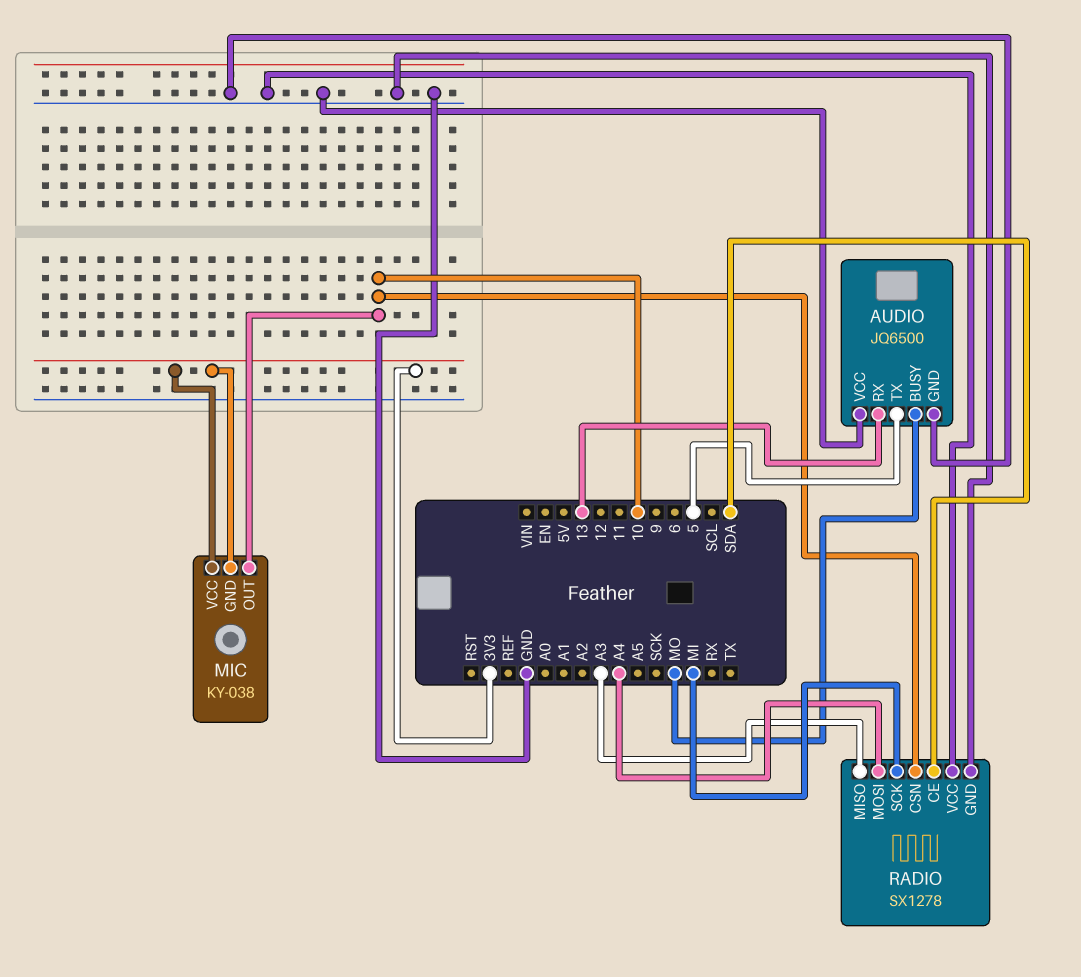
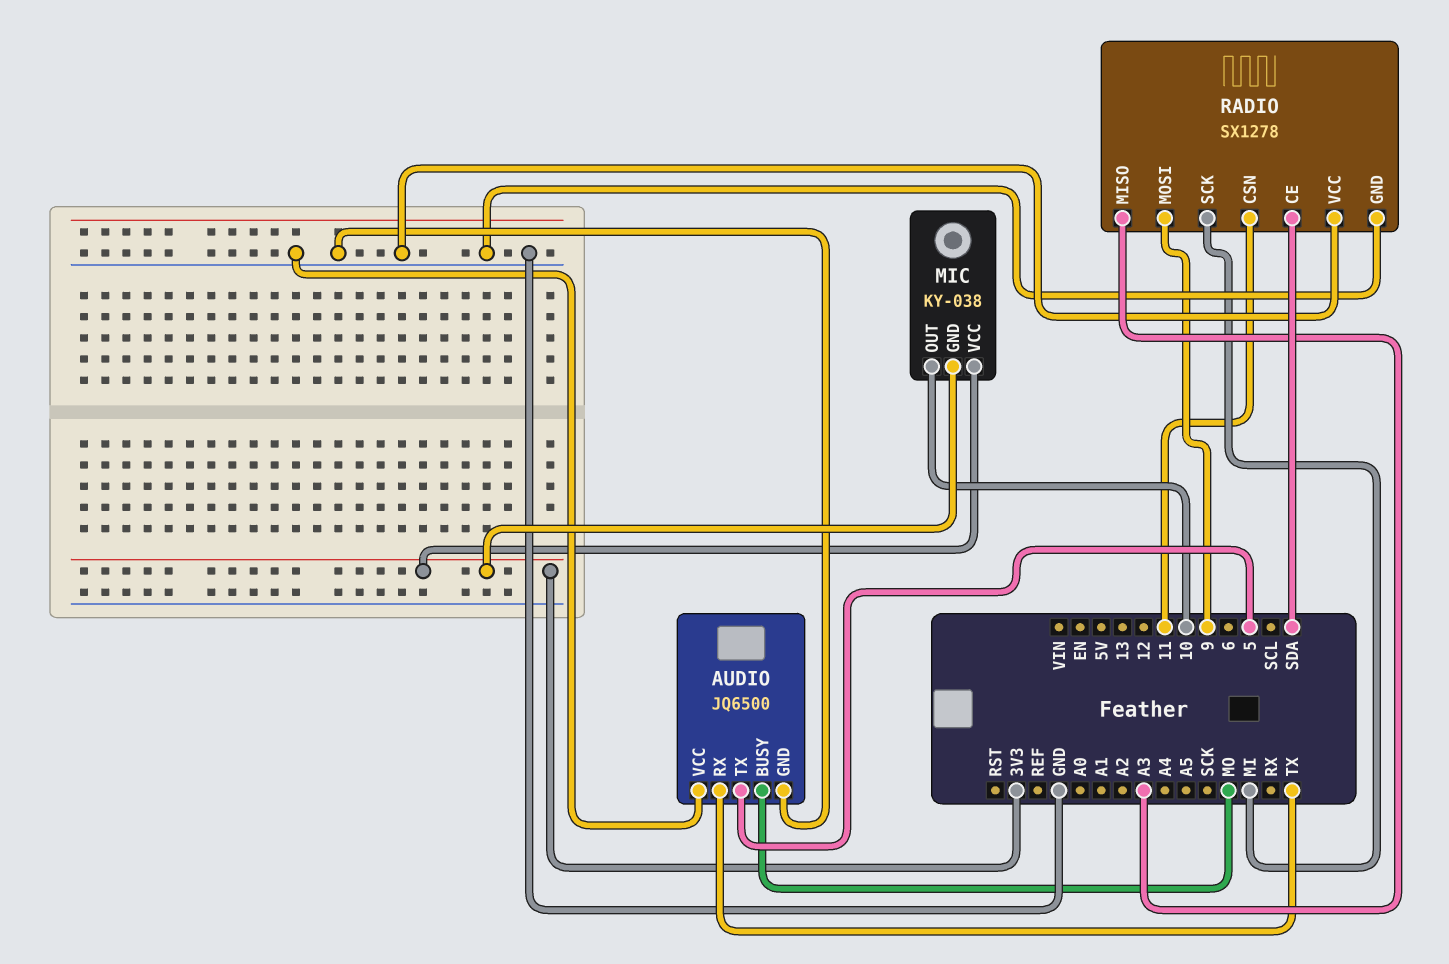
AUDIO pin RX: 13 -> TX
RADIO pin CSN: 10 -> 11
RADIO pin MOSI: A4 -> 9

